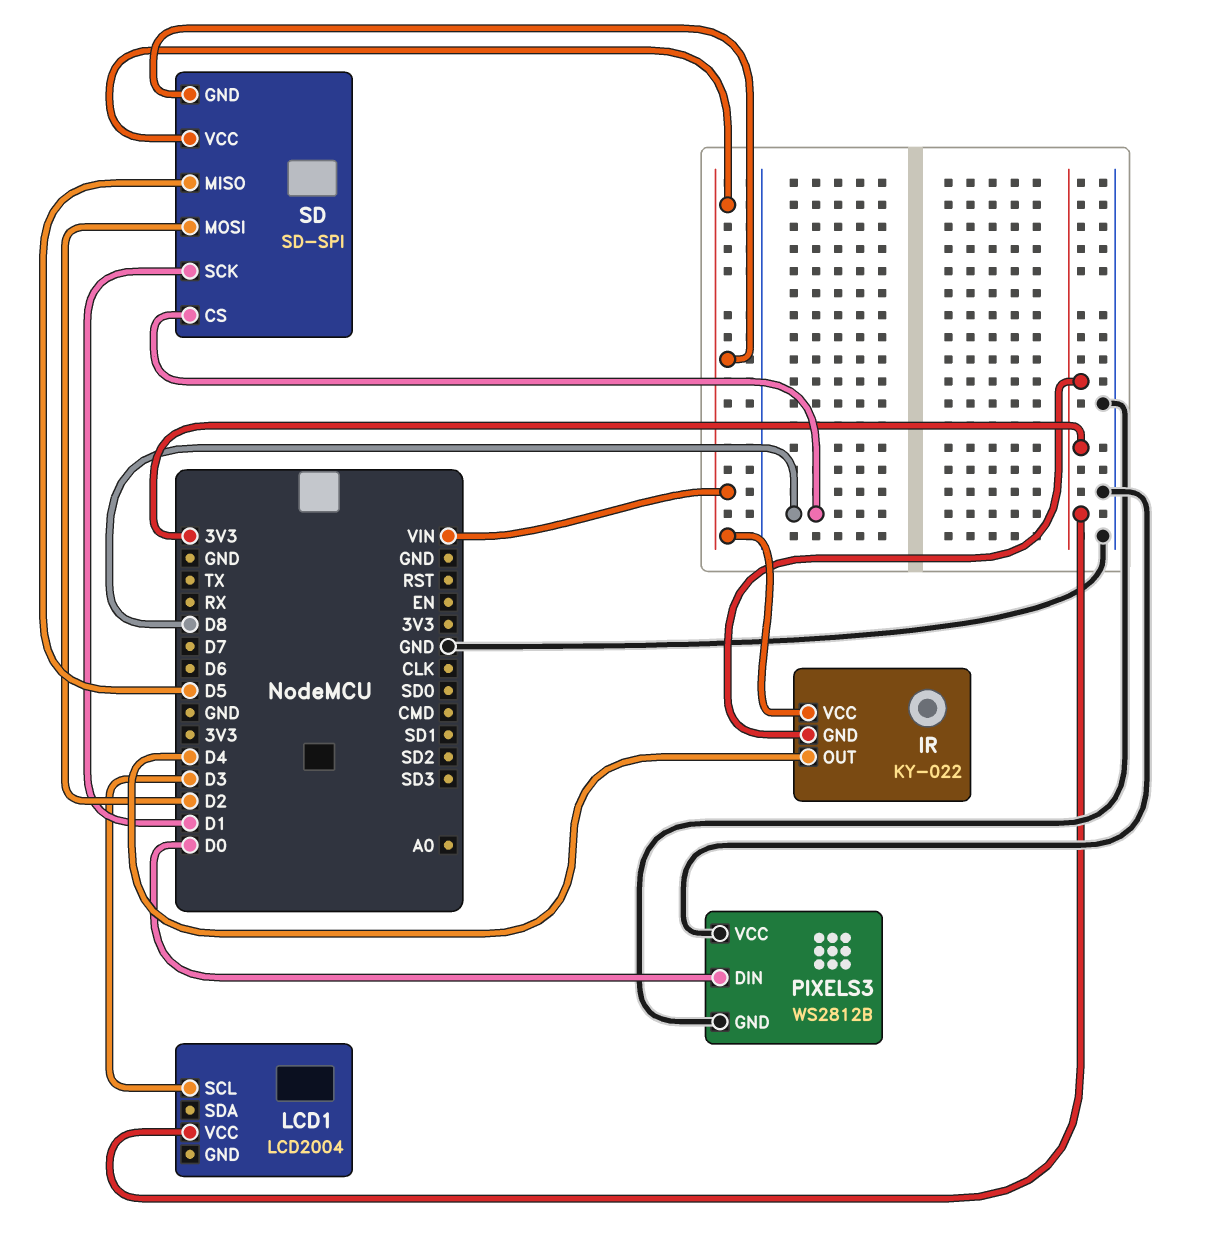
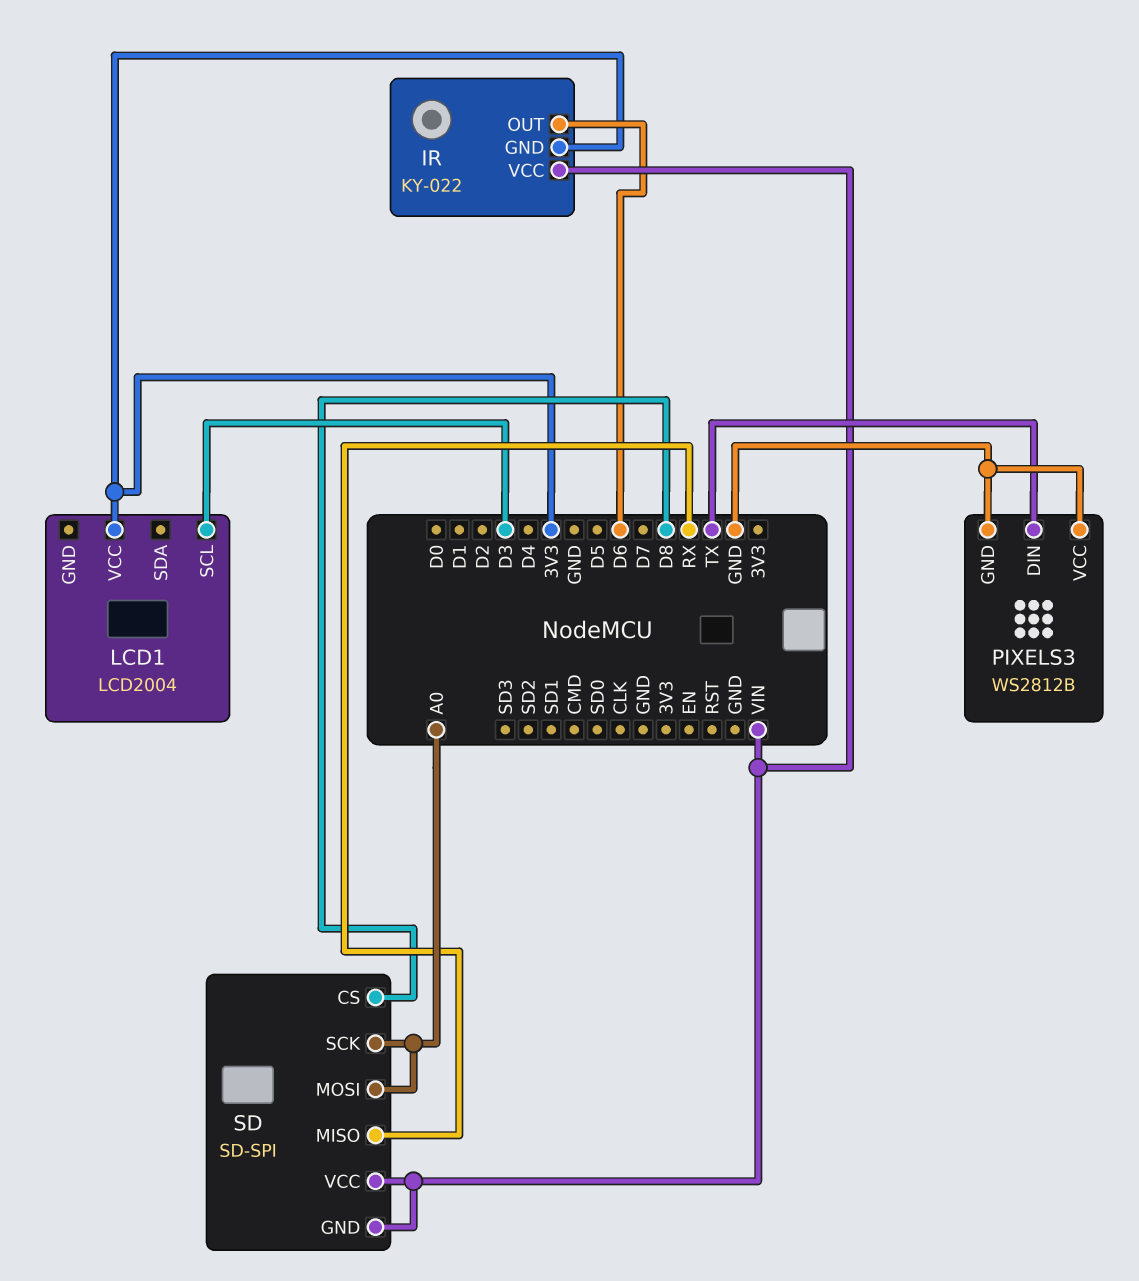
IR pin OUT: D4 -> D6
PIXELS3 pin DIN: D0 -> TX
SD pin MISO: D5 -> RX
SD pin MOSI: D2 -> A0
SD pin SCK: D1 -> A0

